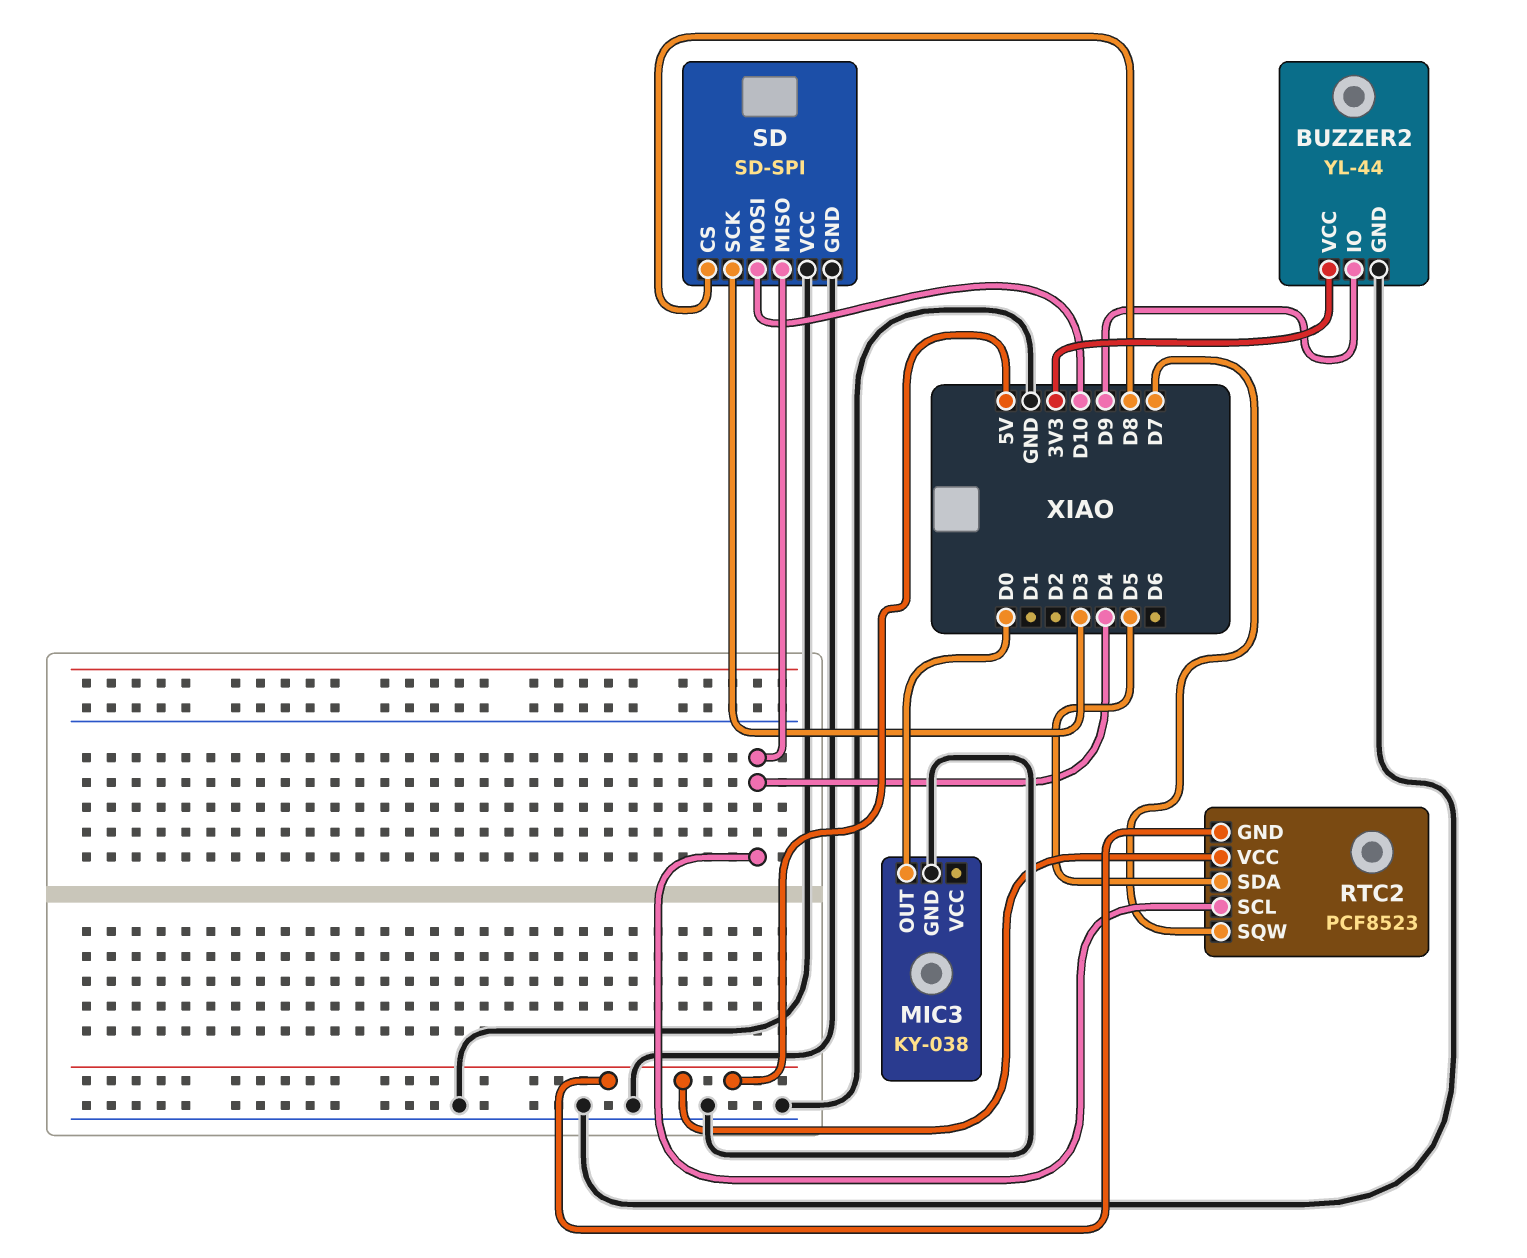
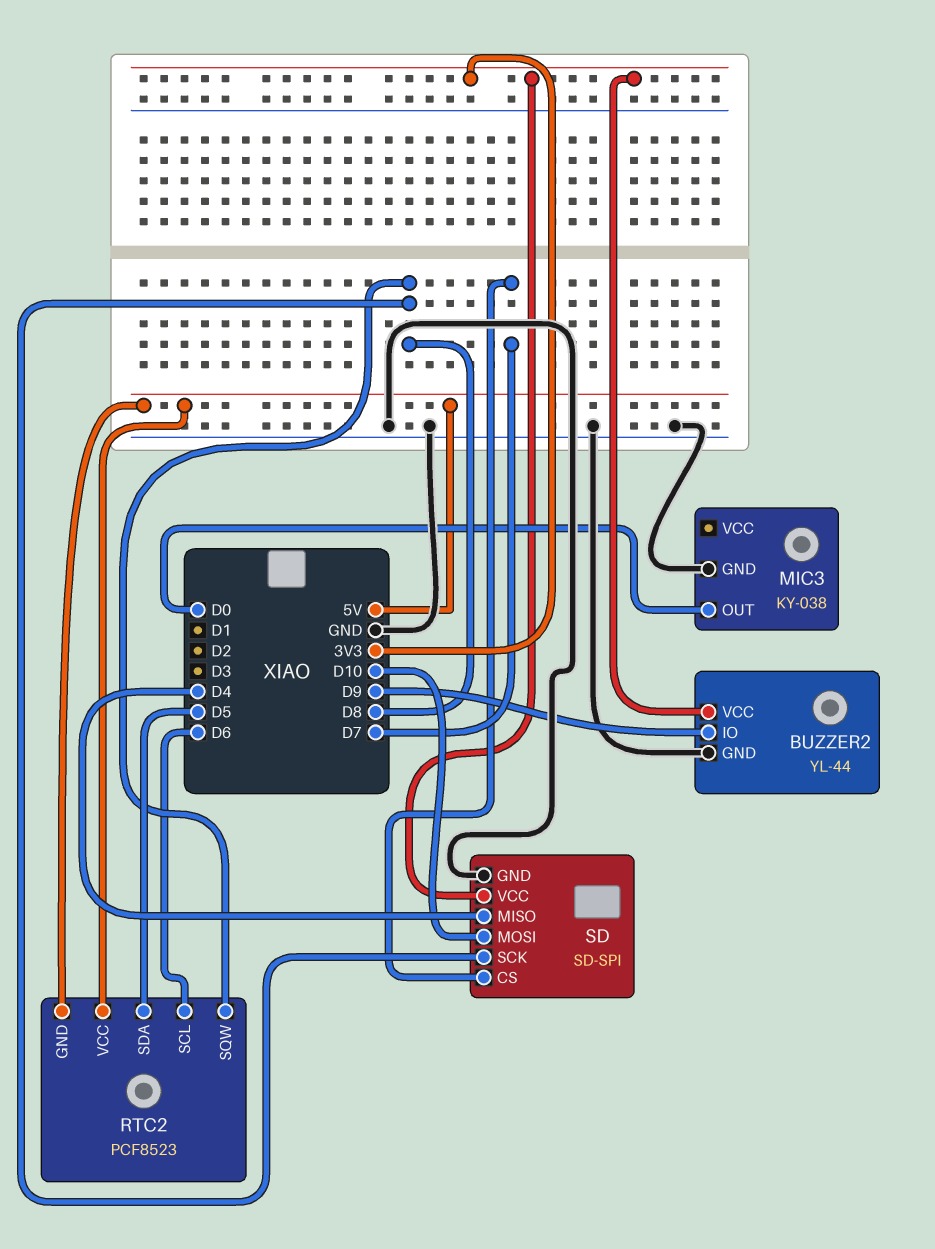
RTC2 pin SCL: D4 -> D6
RTC2 pin SQW: D7 -> D8
SD pin CS: D8 -> D7
SD pin SCK: D3 -> D8
SD pin VCC: GND -> 3V3

